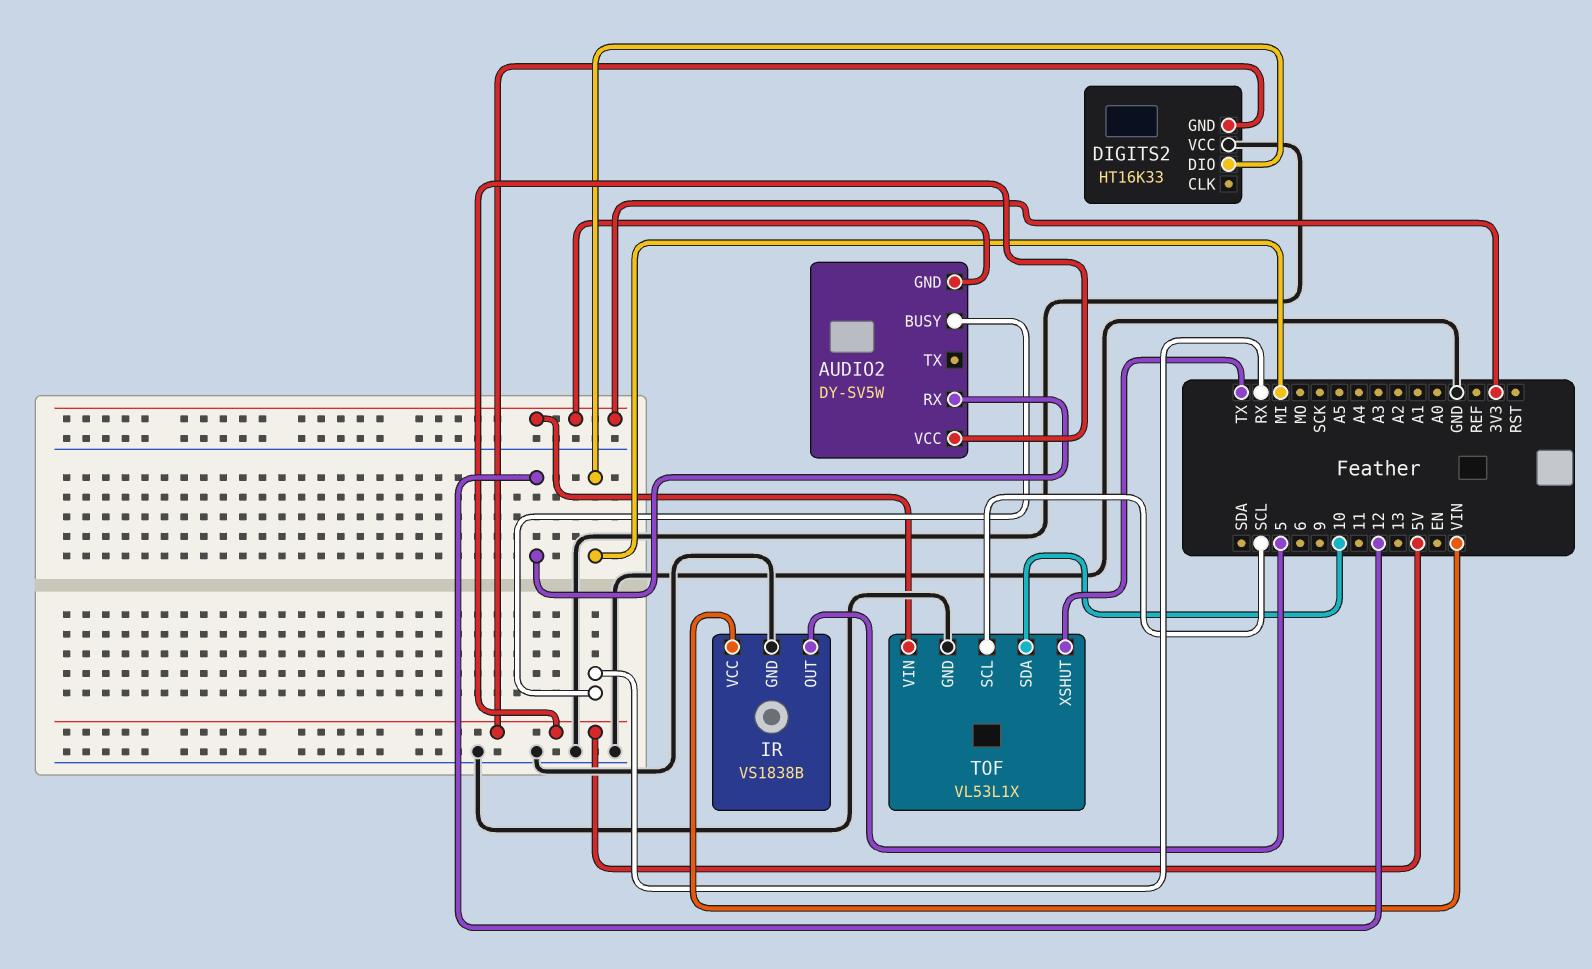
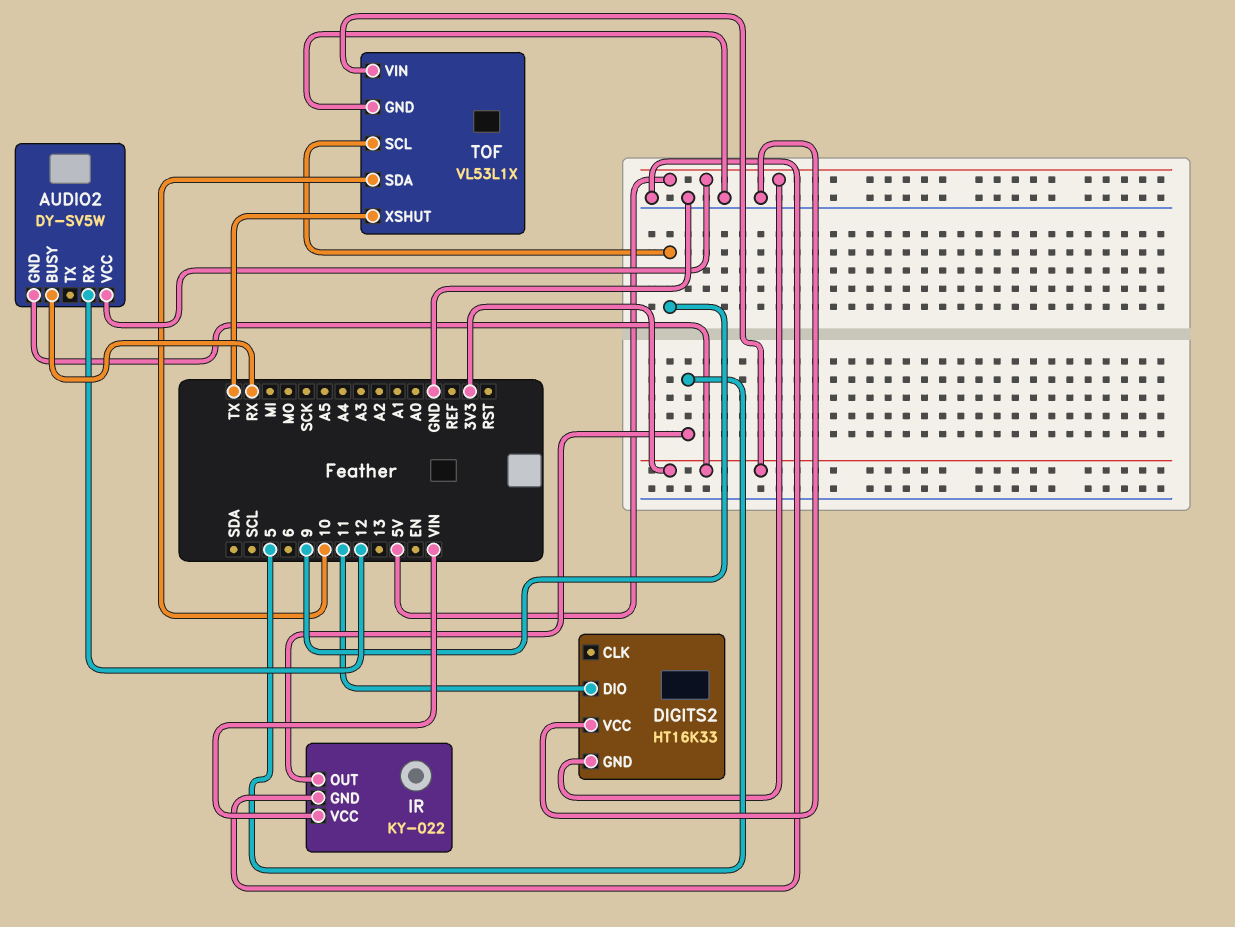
DIGITS2 pin DIO: MI -> 11
IR: VS1838B -> KY-022
TOF pin SCL: SCL -> 9

